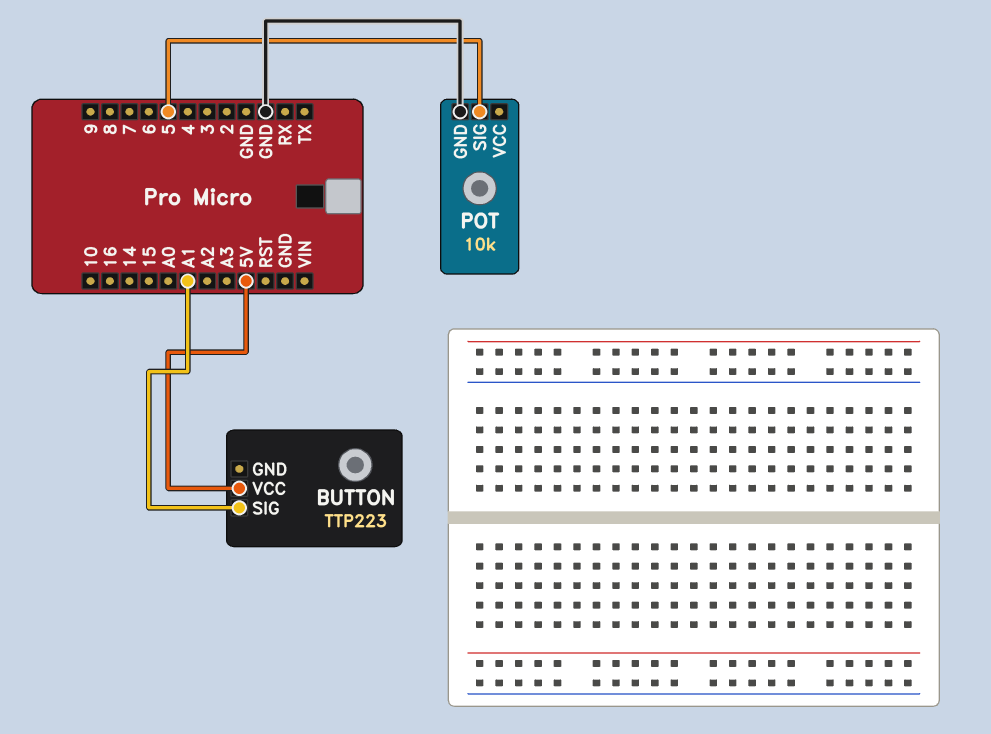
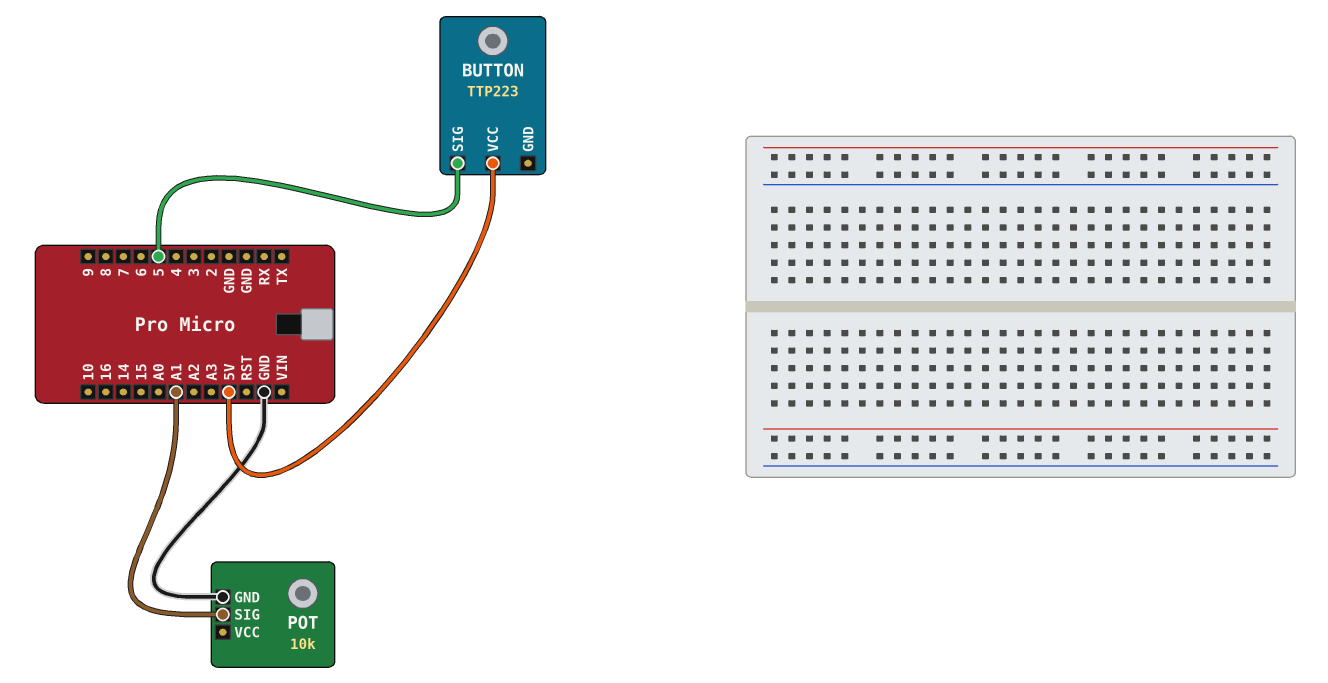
BUTTON pin SIG: A1 -> 5
POT pin SIG: 5 -> A1

